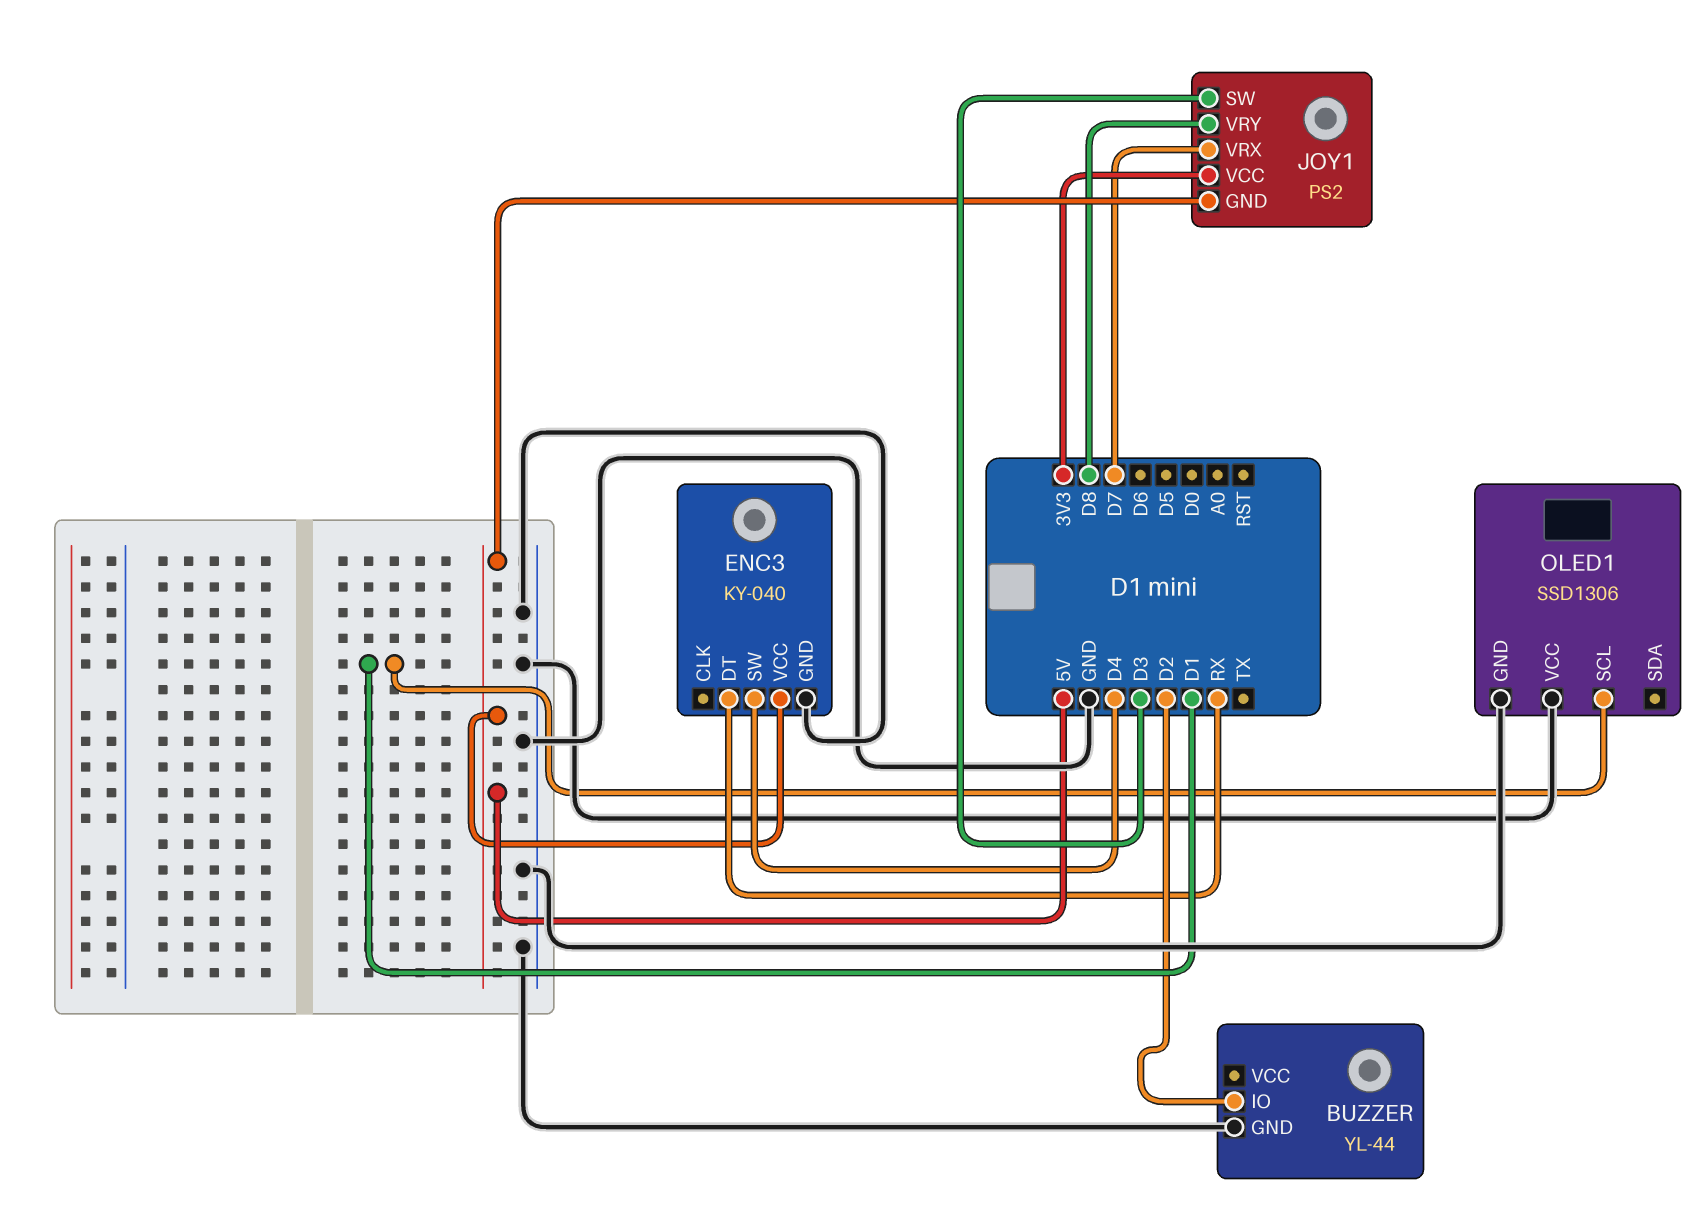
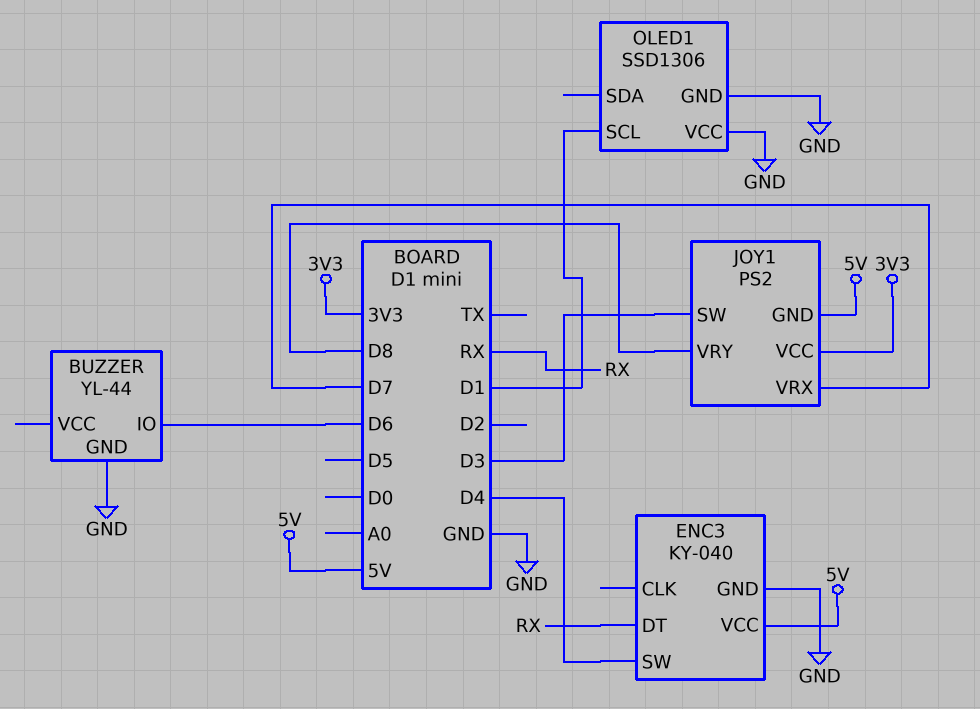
BUZZER pin IO: D2 -> D6

